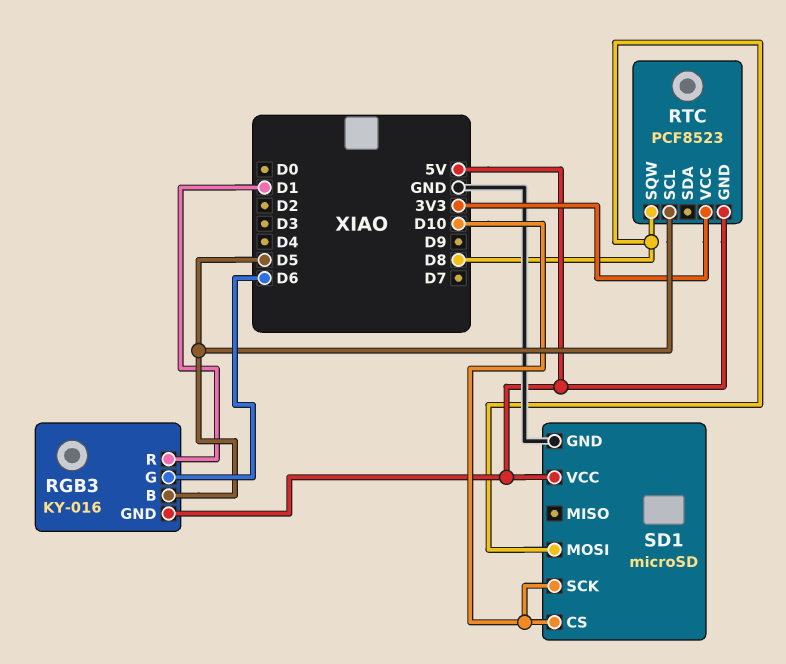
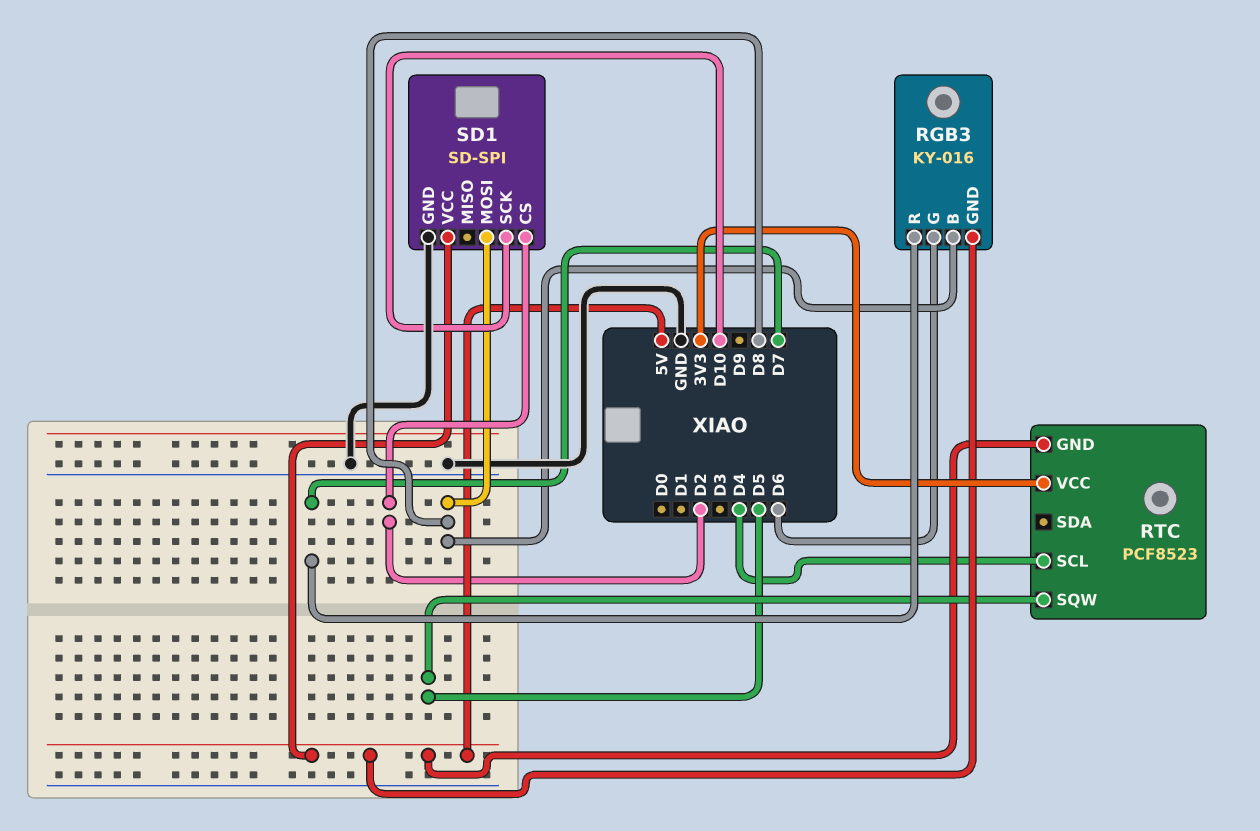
RGB3 pin B: D5 -> D8
RGB3 pin R: D1 -> D7
RTC pin SCL: D5 -> D4
RTC pin SQW: D8 -> D5
SD1: microSD -> SD-SPI
SD1 pin CS: D10 -> D2

